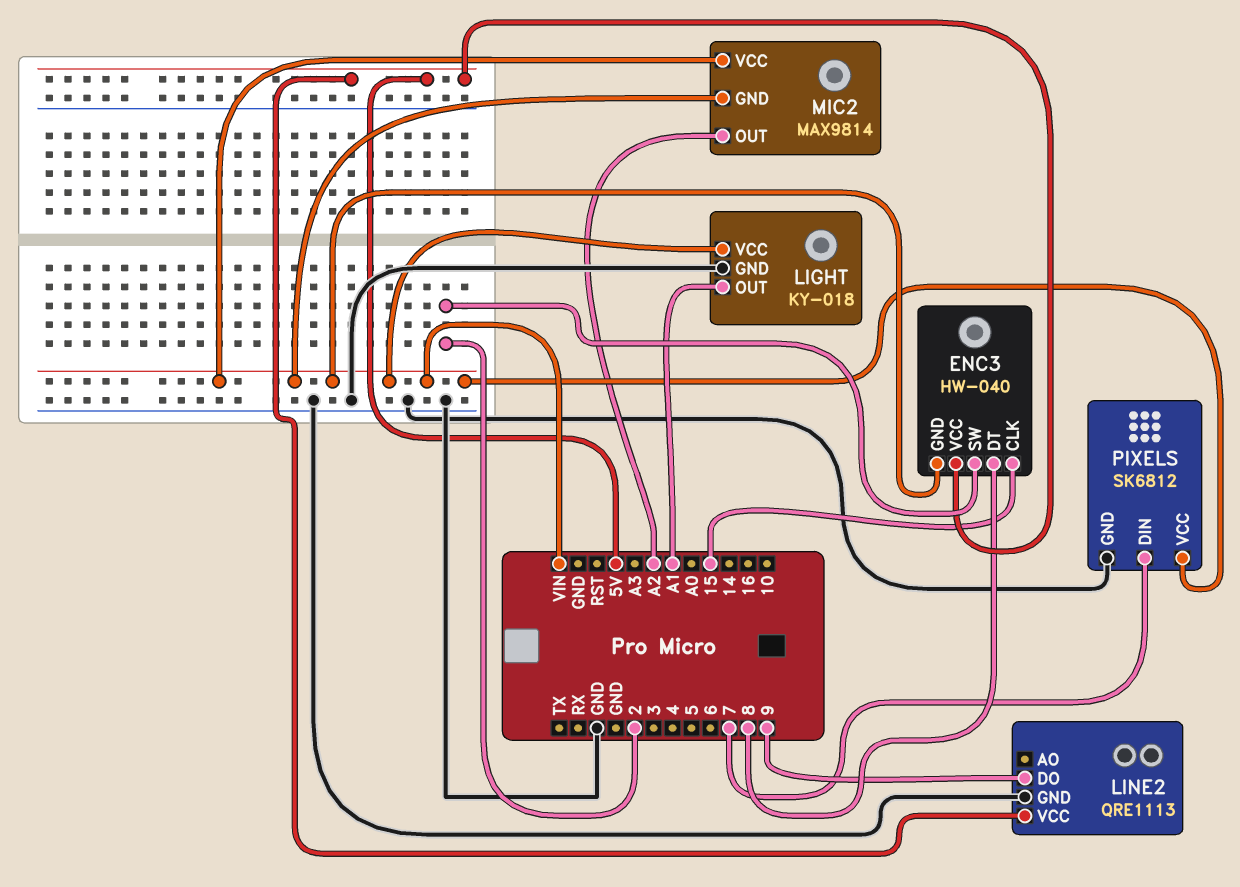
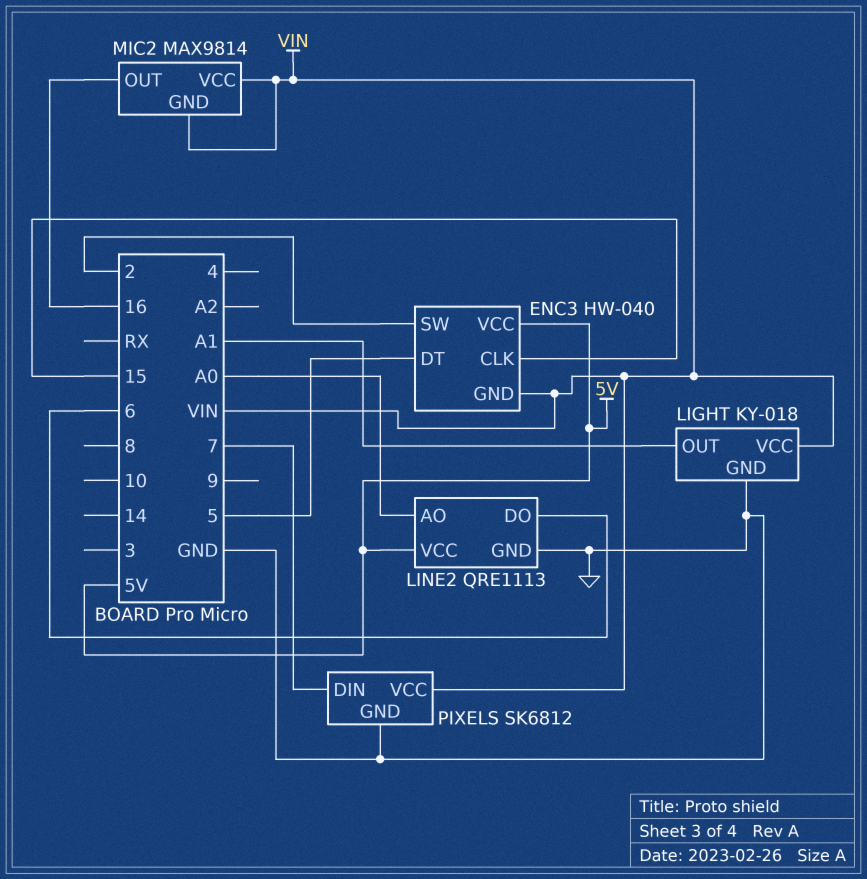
ENC3 pin DT: 8 -> 5
LINE2 pin AO: none -> A0
LINE2 pin DO: 9 -> 6
MIC2 pin OUT: A2 -> 16

